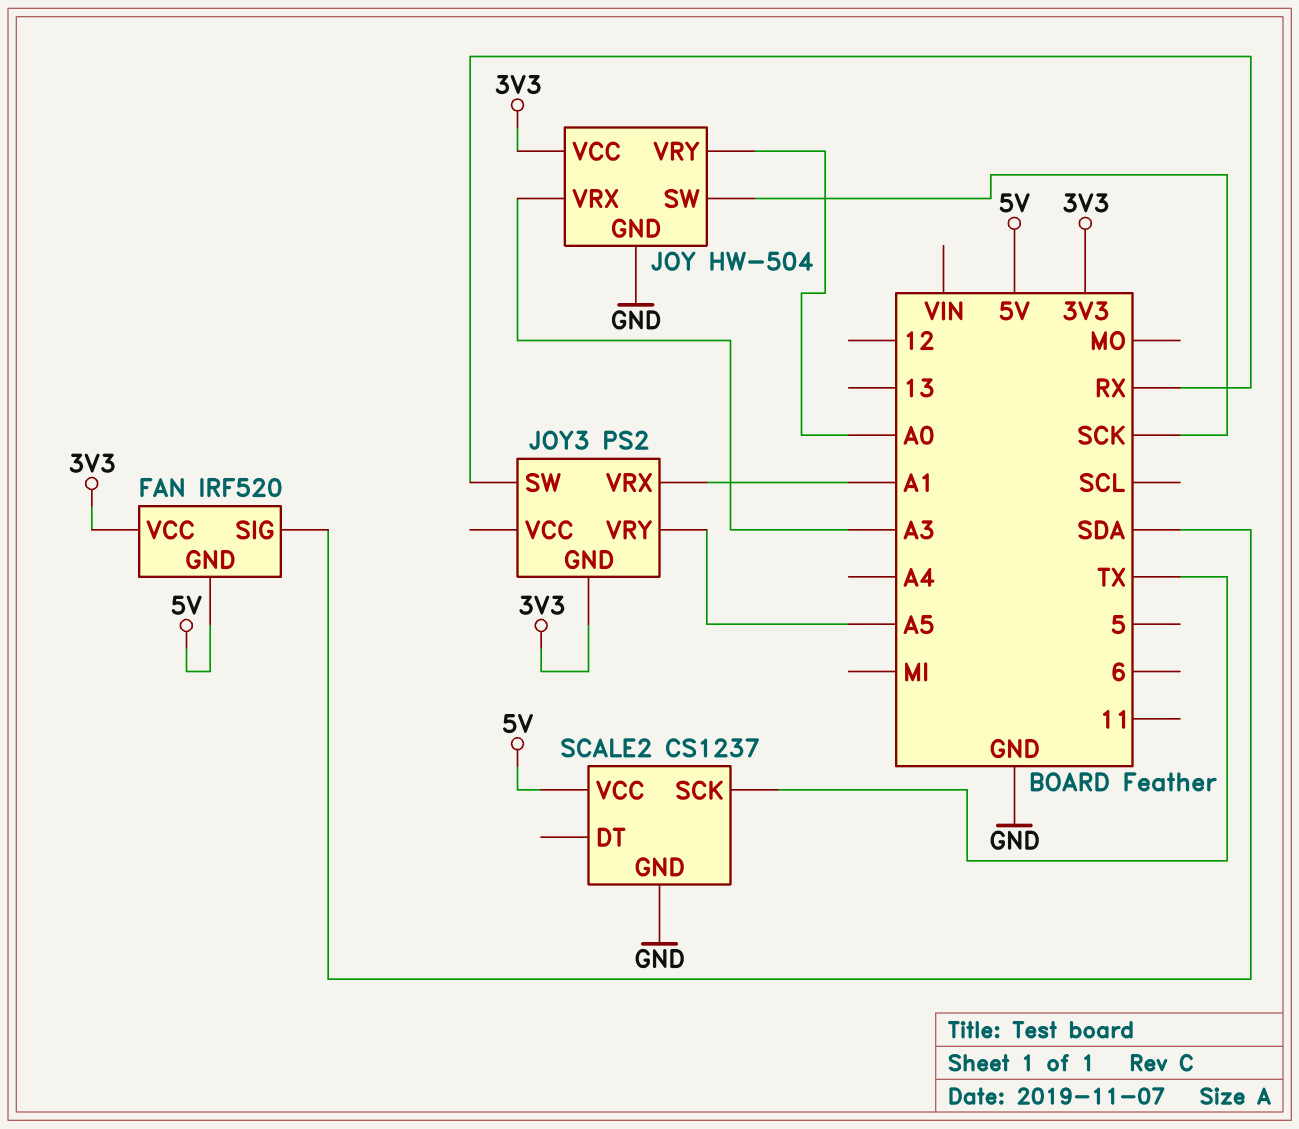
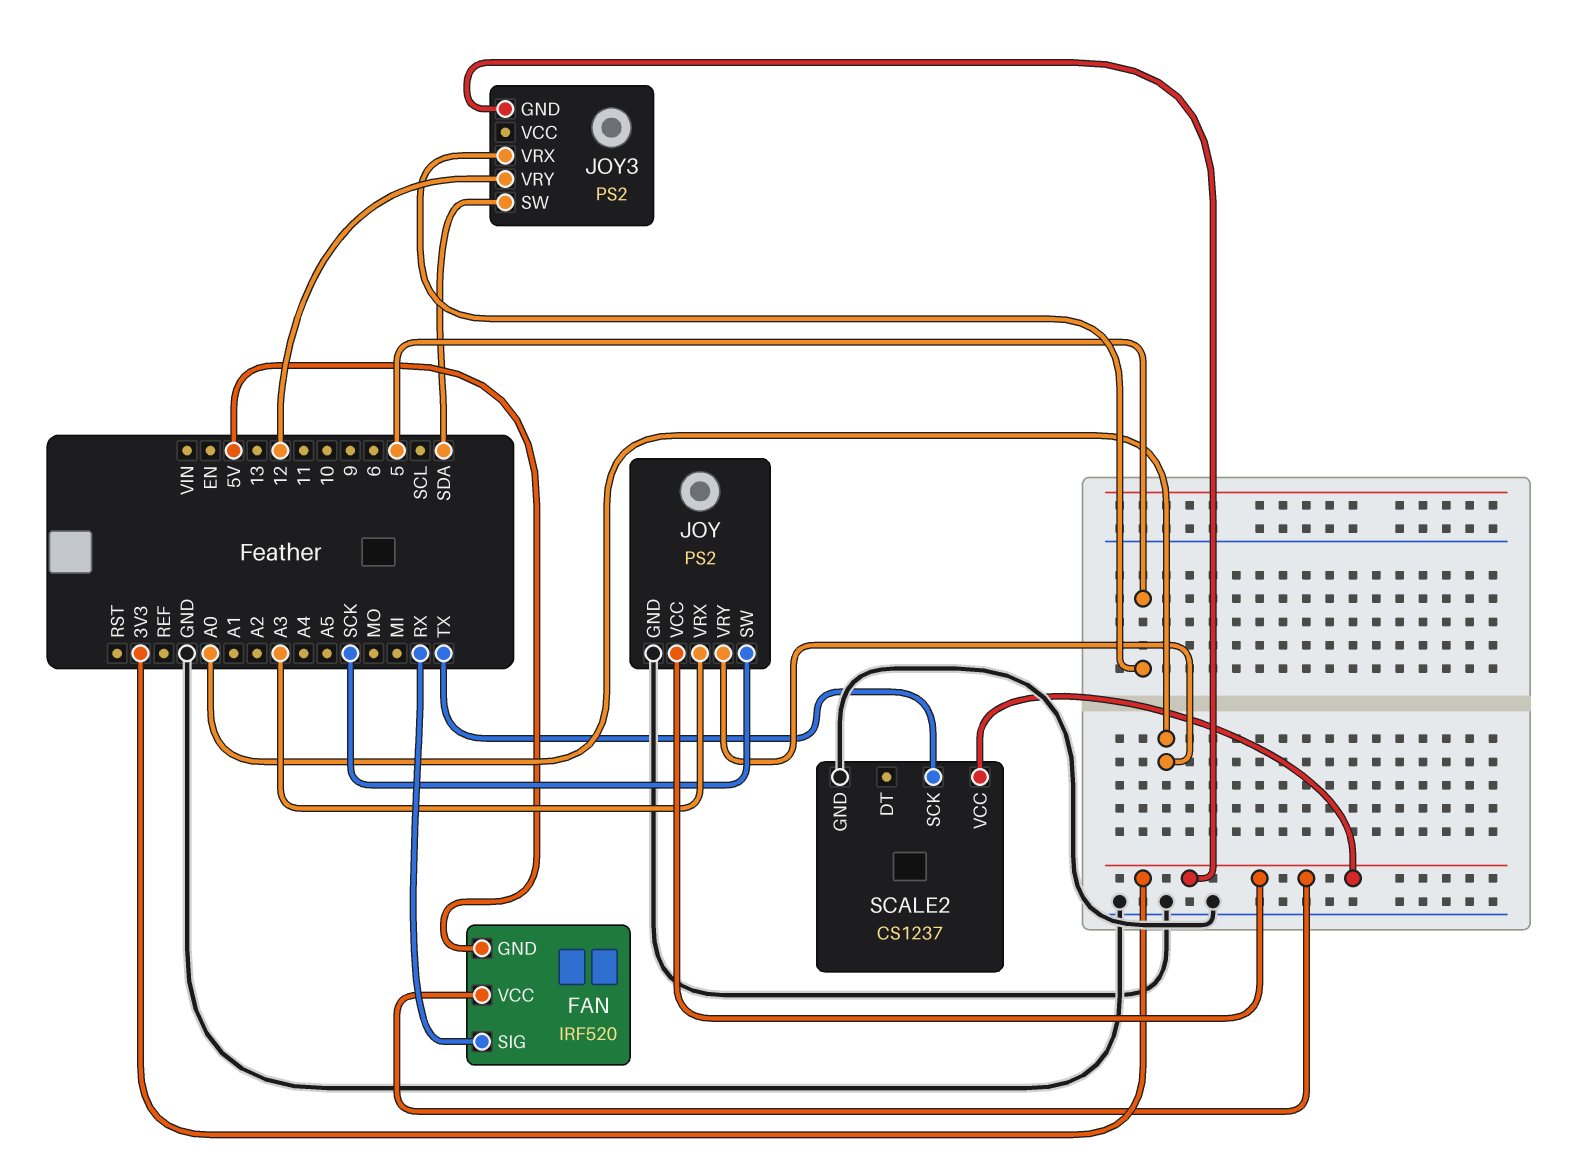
FAN pin SIG: SDA -> RX
JOY: HW-504 -> PS2
JOY3 pin SW: RX -> SDA
JOY3 pin VRX: A1 -> 5
JOY3 pin VRY: A5 -> 12
SCALE2 pin VCC: 5V -> 3V3

